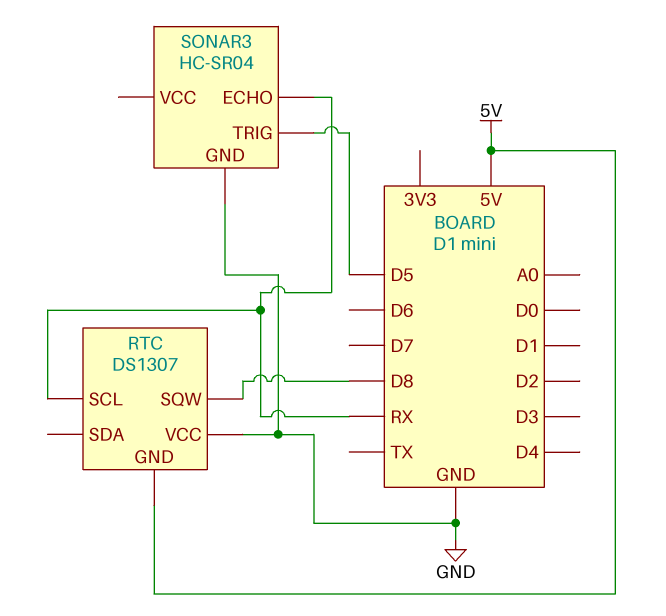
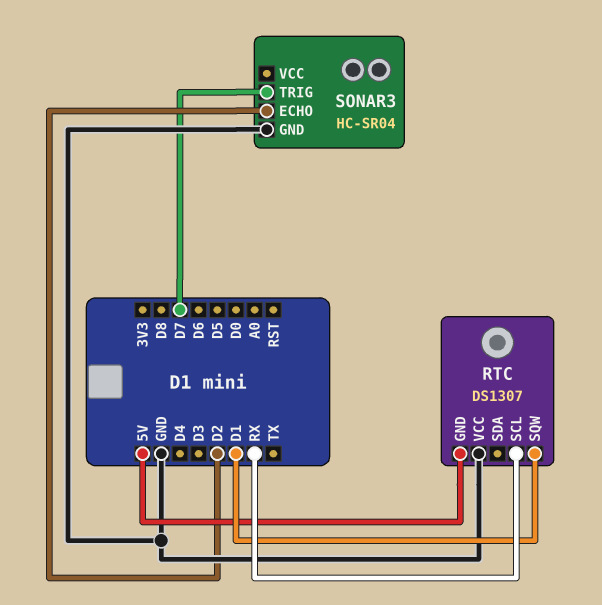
RTC pin SQW: D8 -> D1
SONAR3 pin ECHO: RX -> D2
SONAR3 pin TRIG: D5 -> D7

